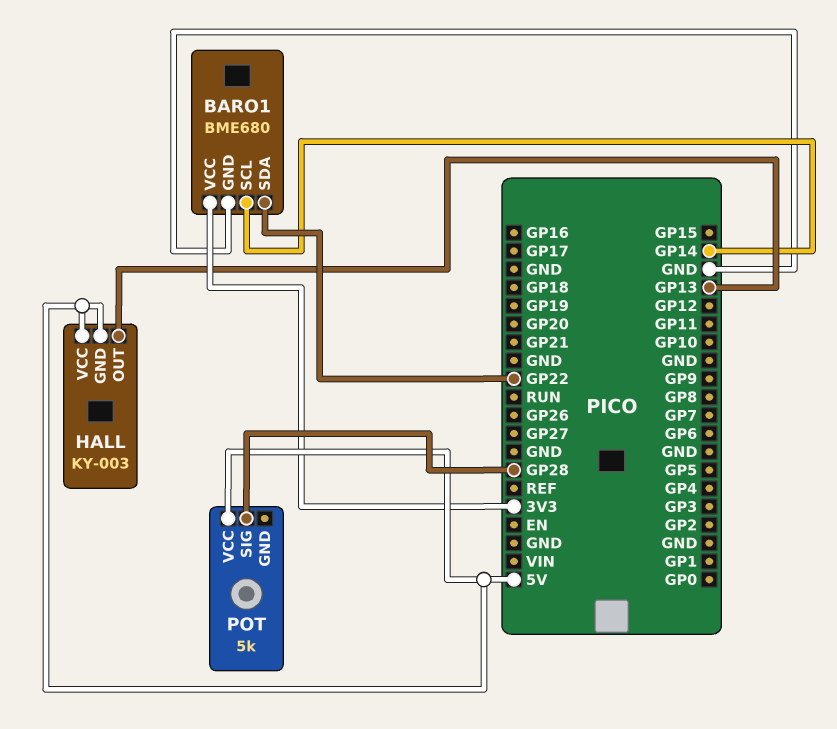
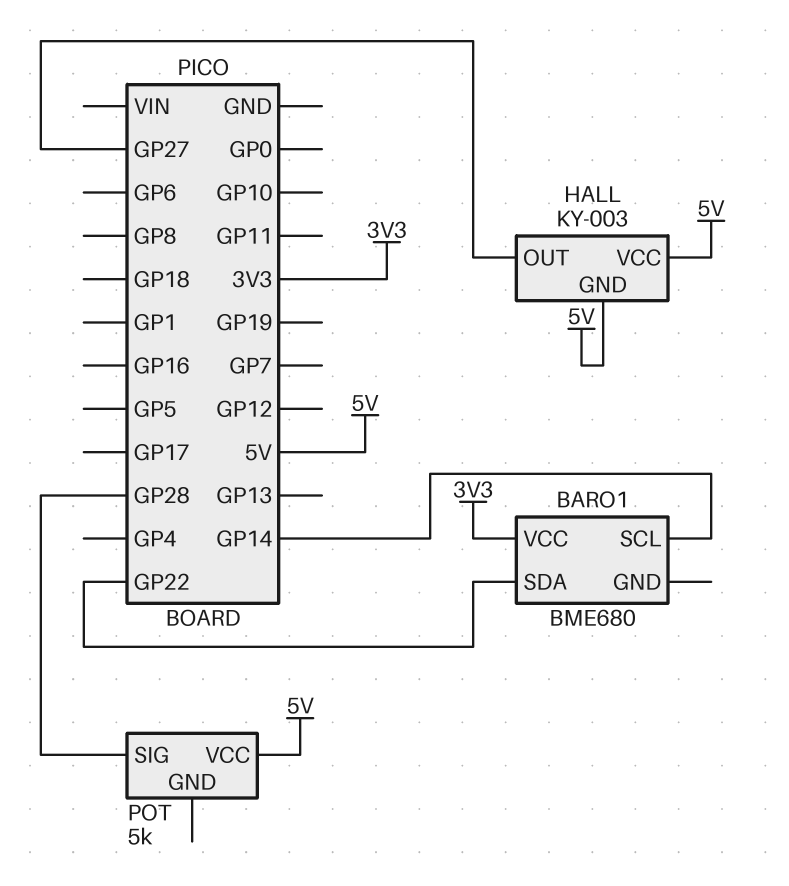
BARO1 pin GND: GND -> none
HALL pin OUT: GP13 -> GP27

